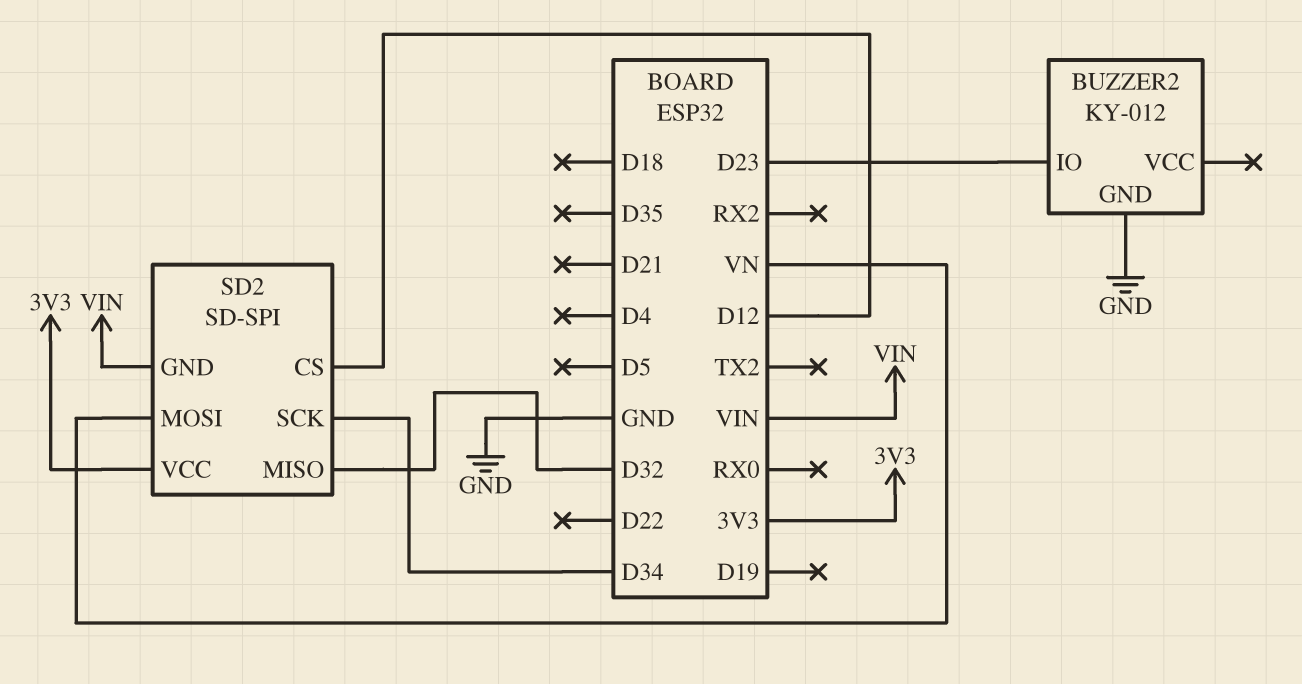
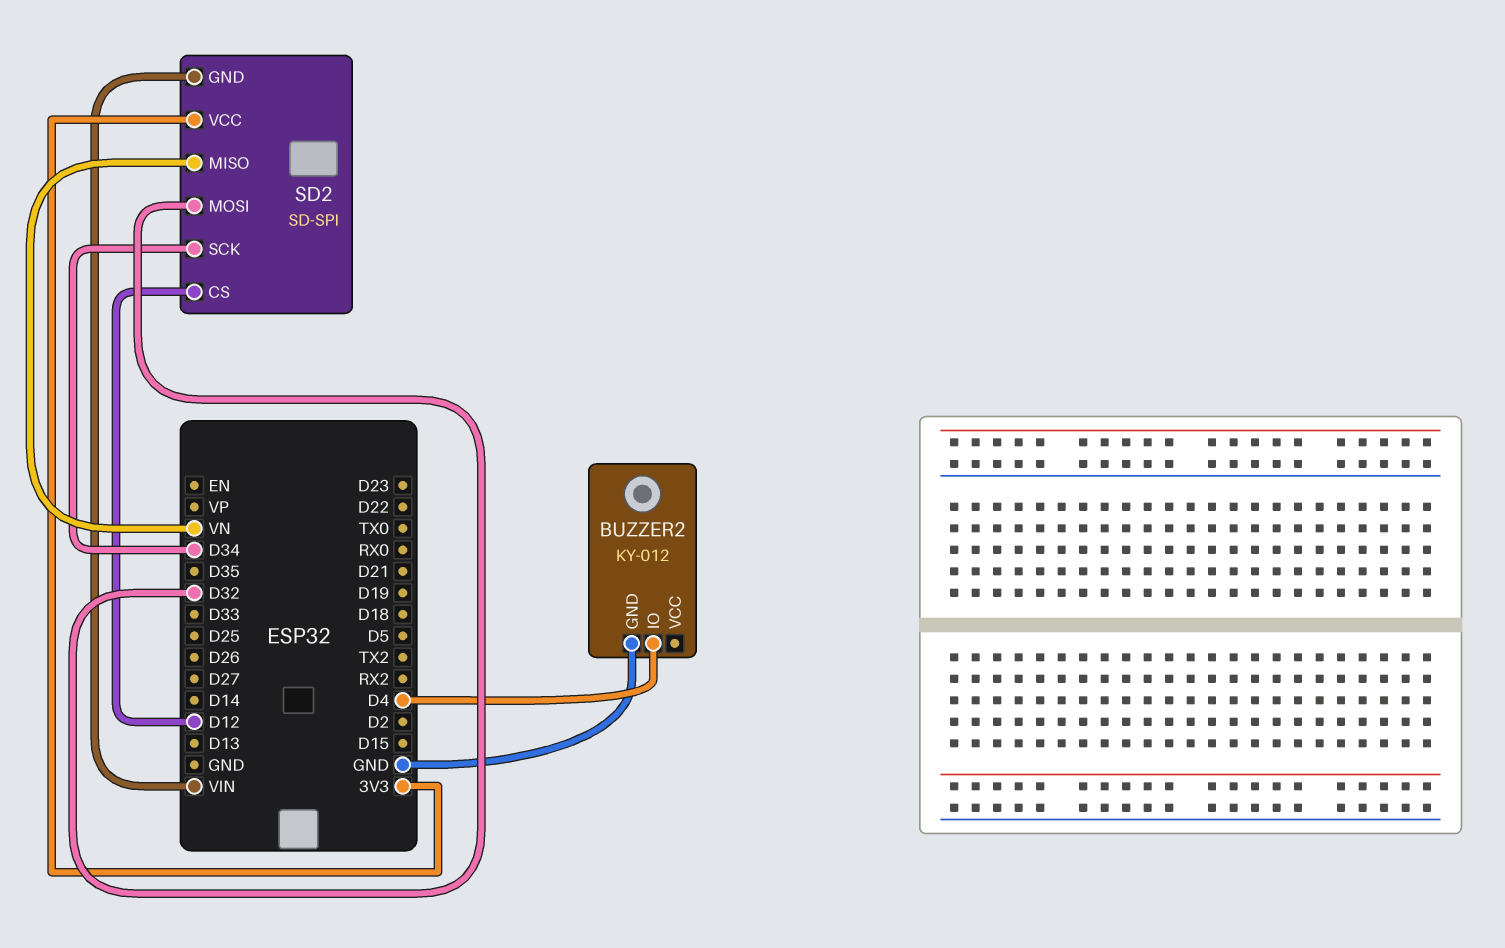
BUZZER2 pin IO: D23 -> D4
SD2 pin MISO: D32 -> VN
SD2 pin MOSI: VN -> D32

